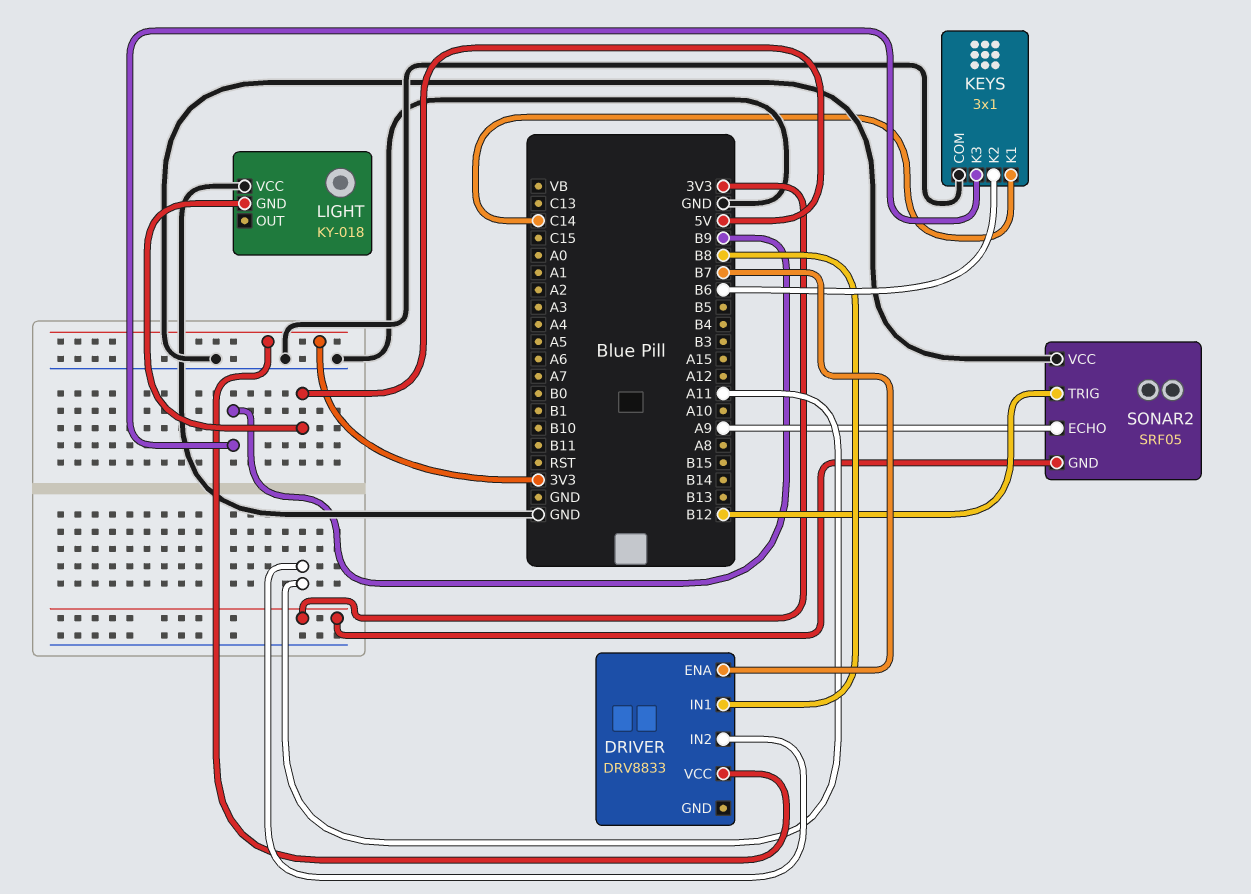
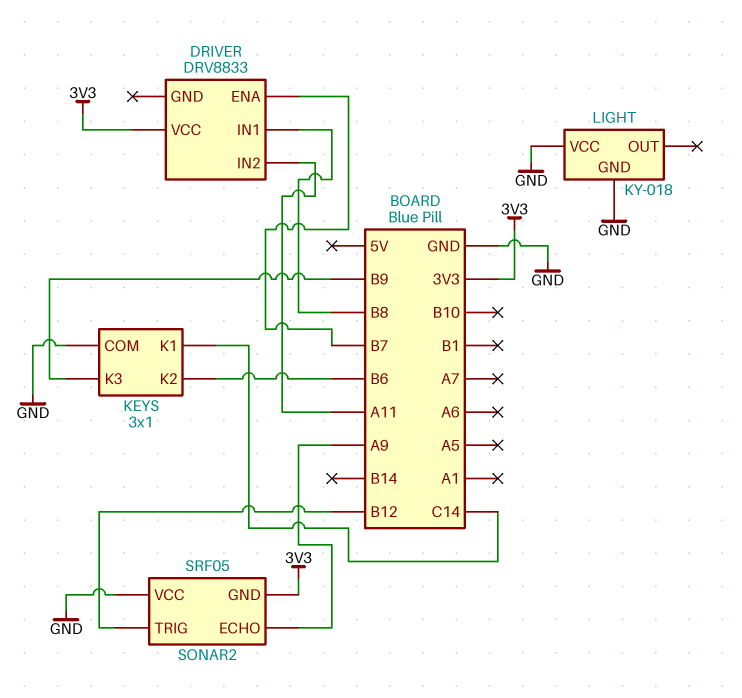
LIGHT pin GND: 5V -> GND

